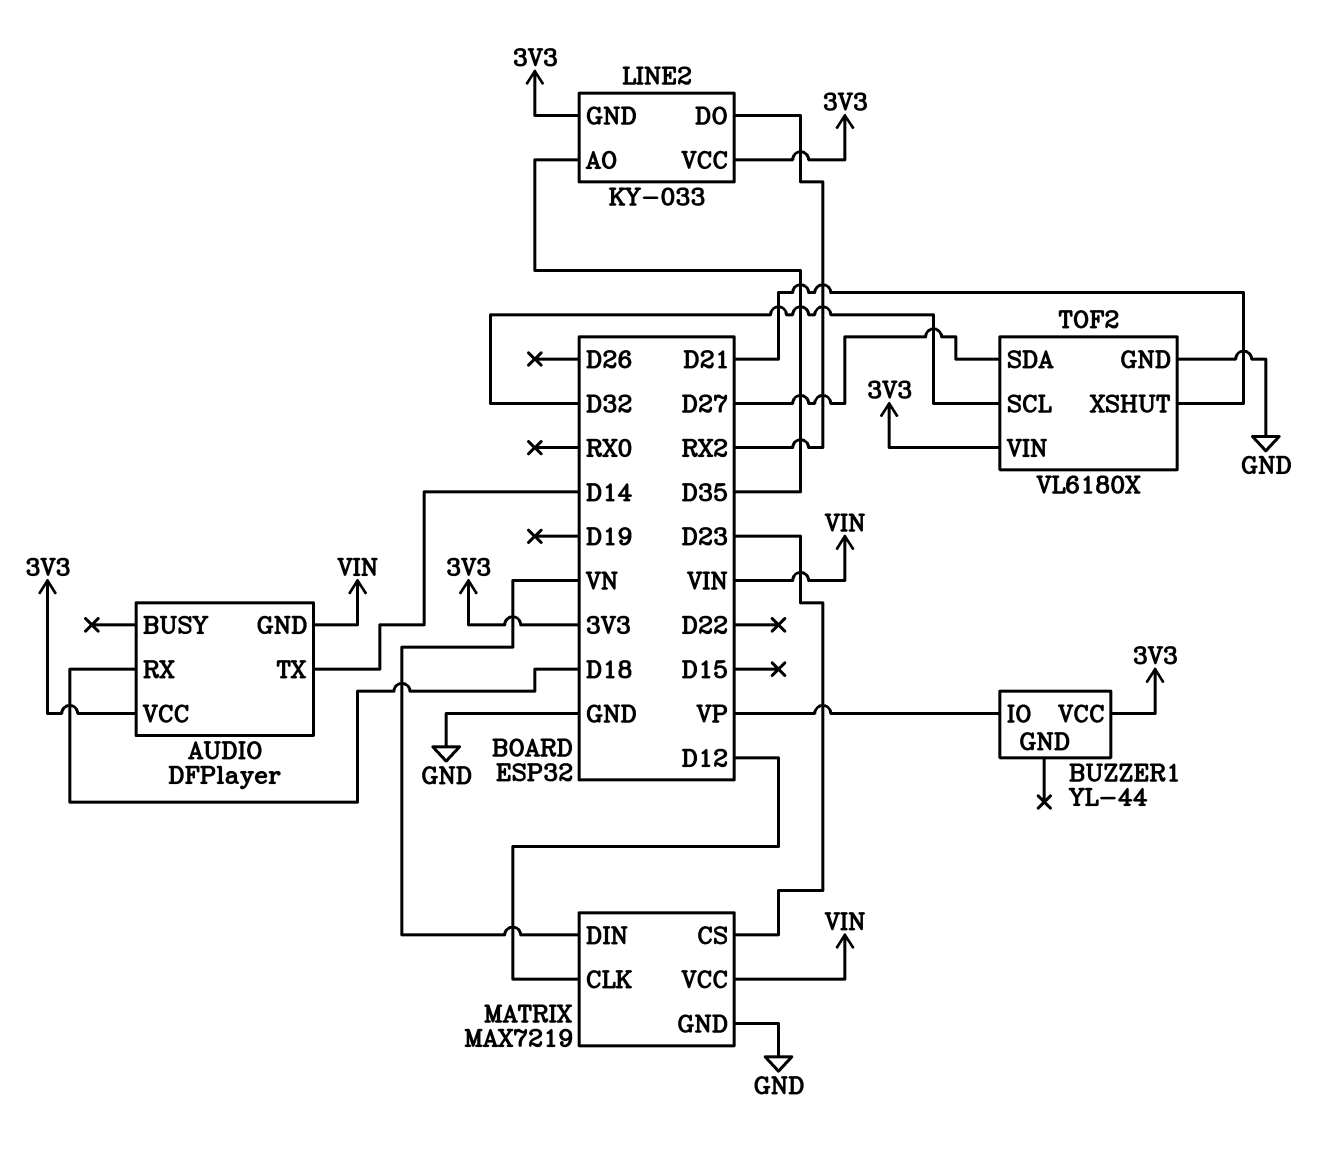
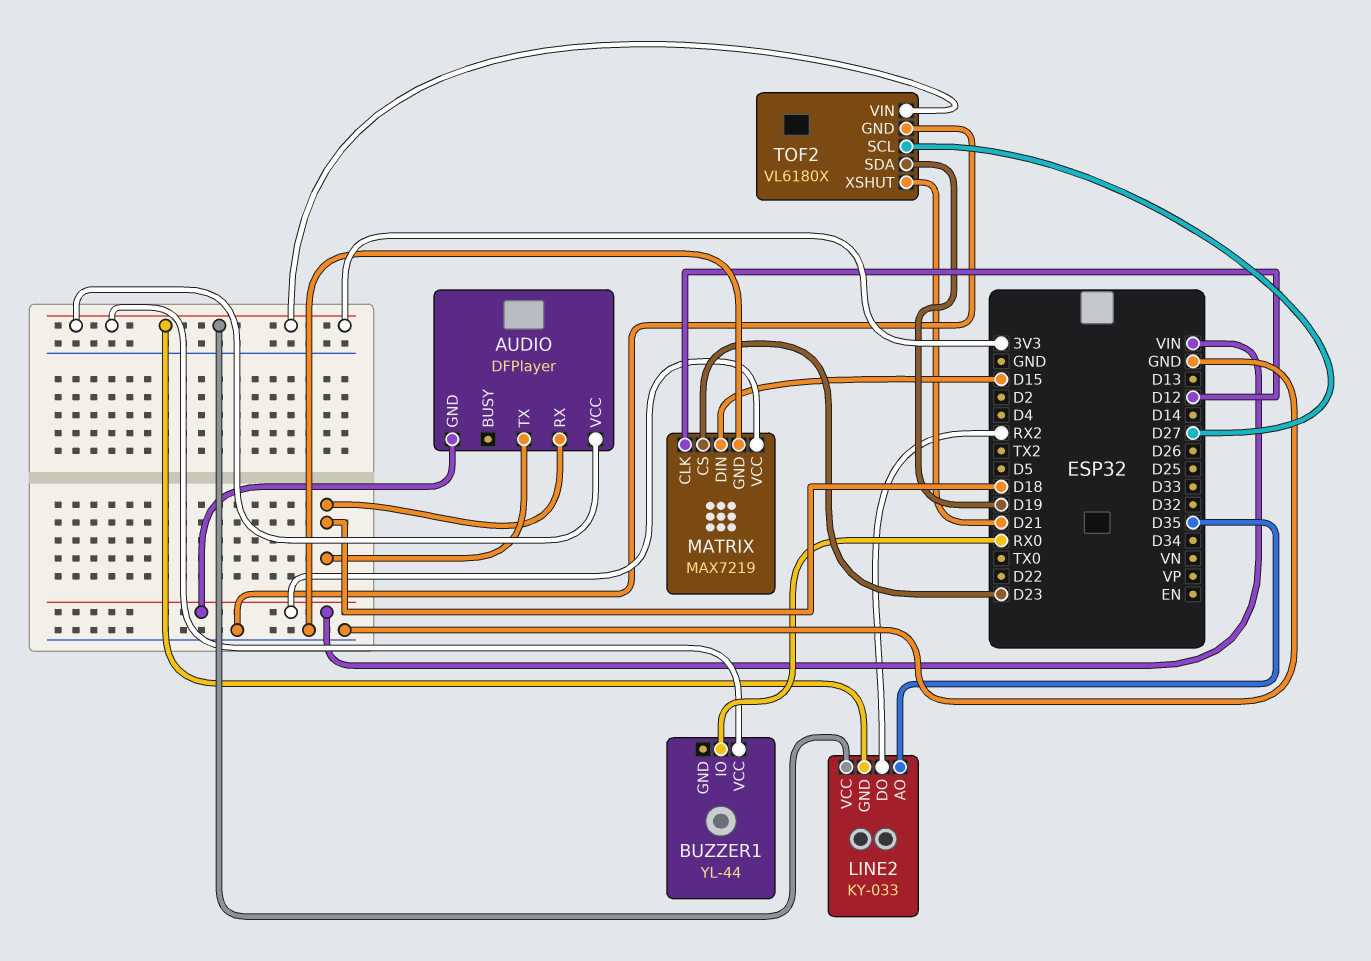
AUDIO pin TX: D14 -> D18
BUZZER1 pin IO: VP -> RX0
MATRIX pin DIN: VN -> D15
TOF2 pin SCL: D32 -> D27
TOF2 pin SDA: D27 -> D19

